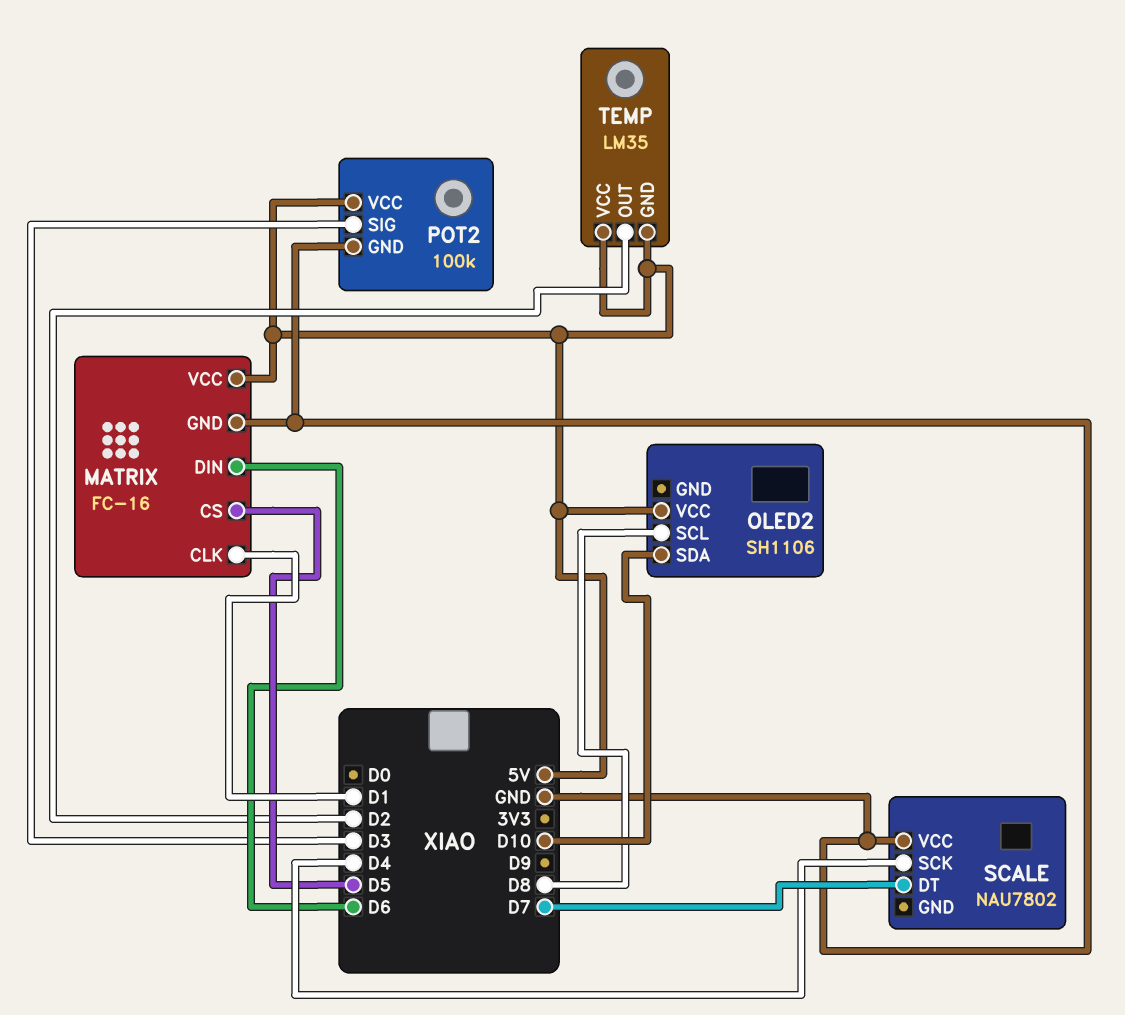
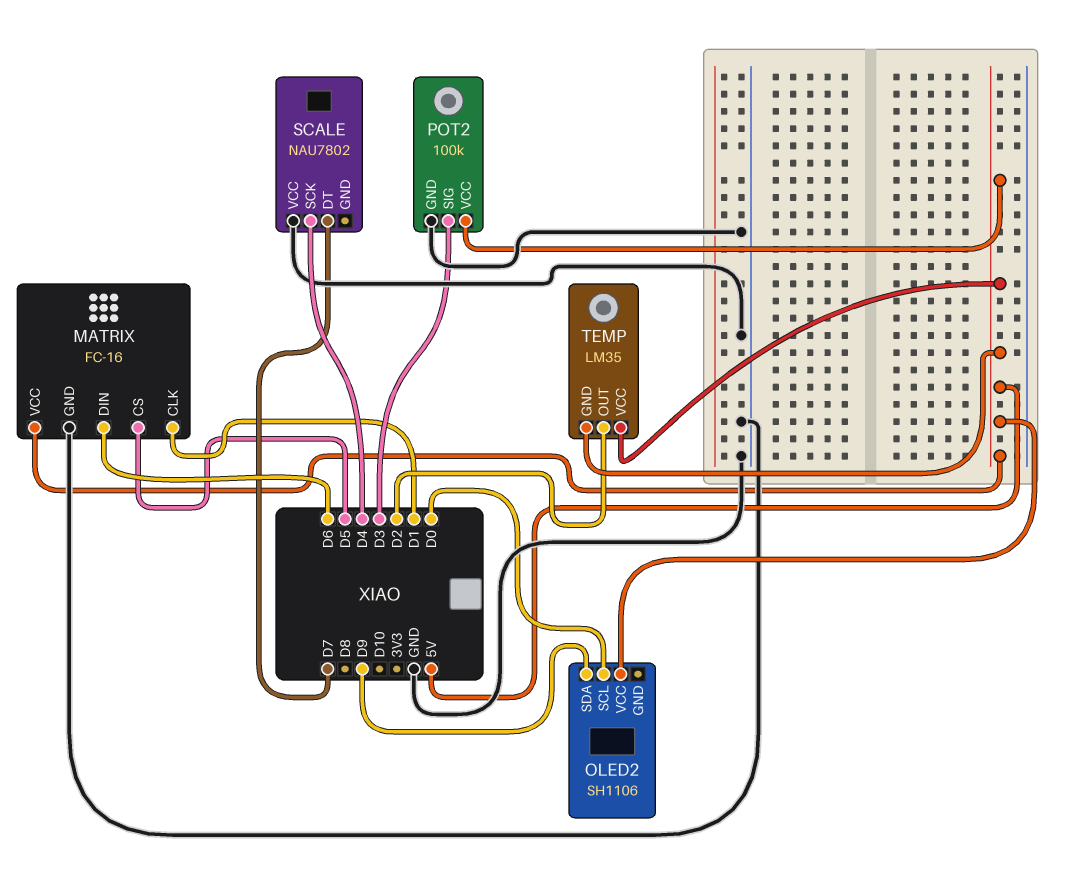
OLED2 pin SCL: D8 -> D0
OLED2 pin SDA: D10 -> D9

